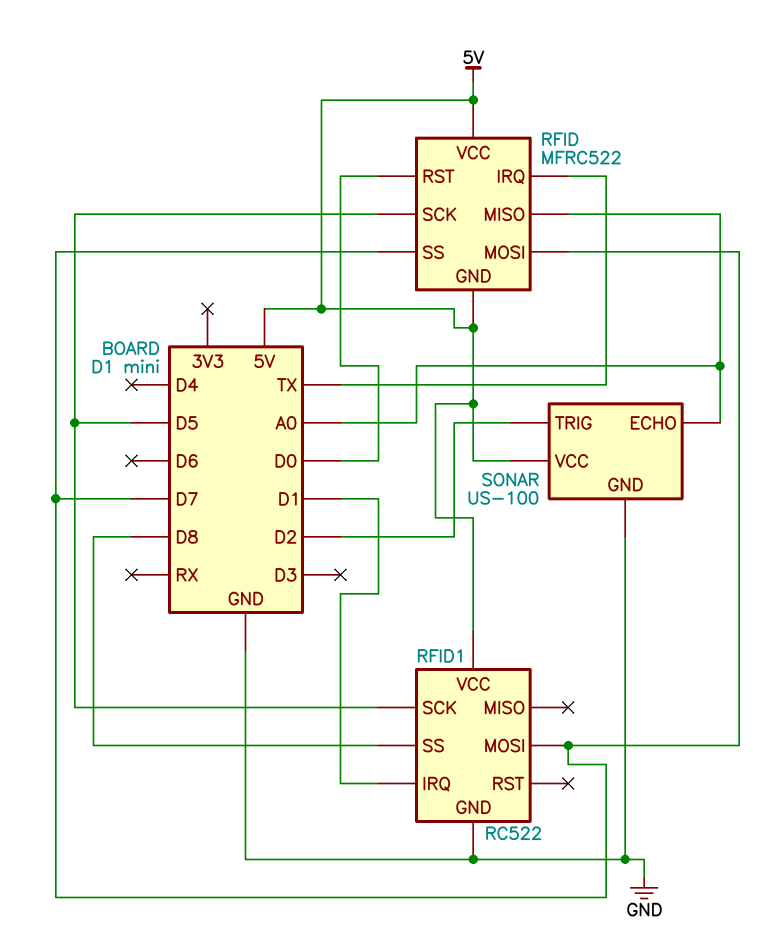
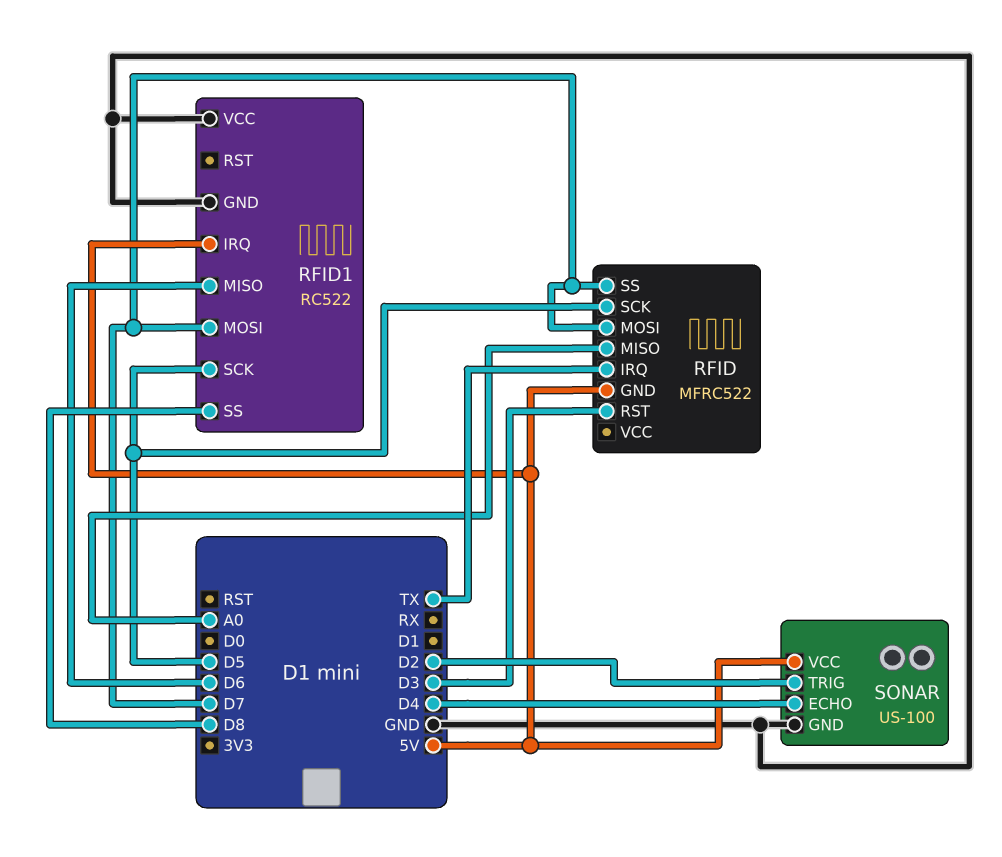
RFID pin RST: D0 -> D3
RFID pin VCC: 5V -> none
RFID1 pin IRQ: D1 -> 5V
RFID1 pin MISO: none -> D6
RFID1 pin VCC: 5V -> GND
SONAR pin ECHO: A0 -> D4

